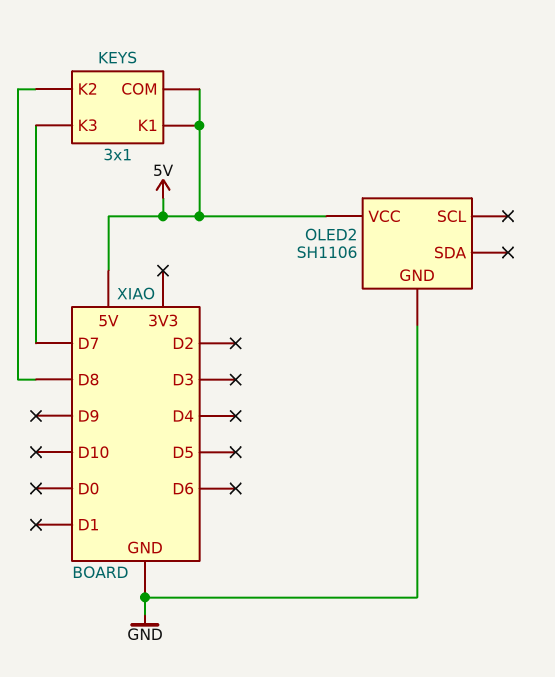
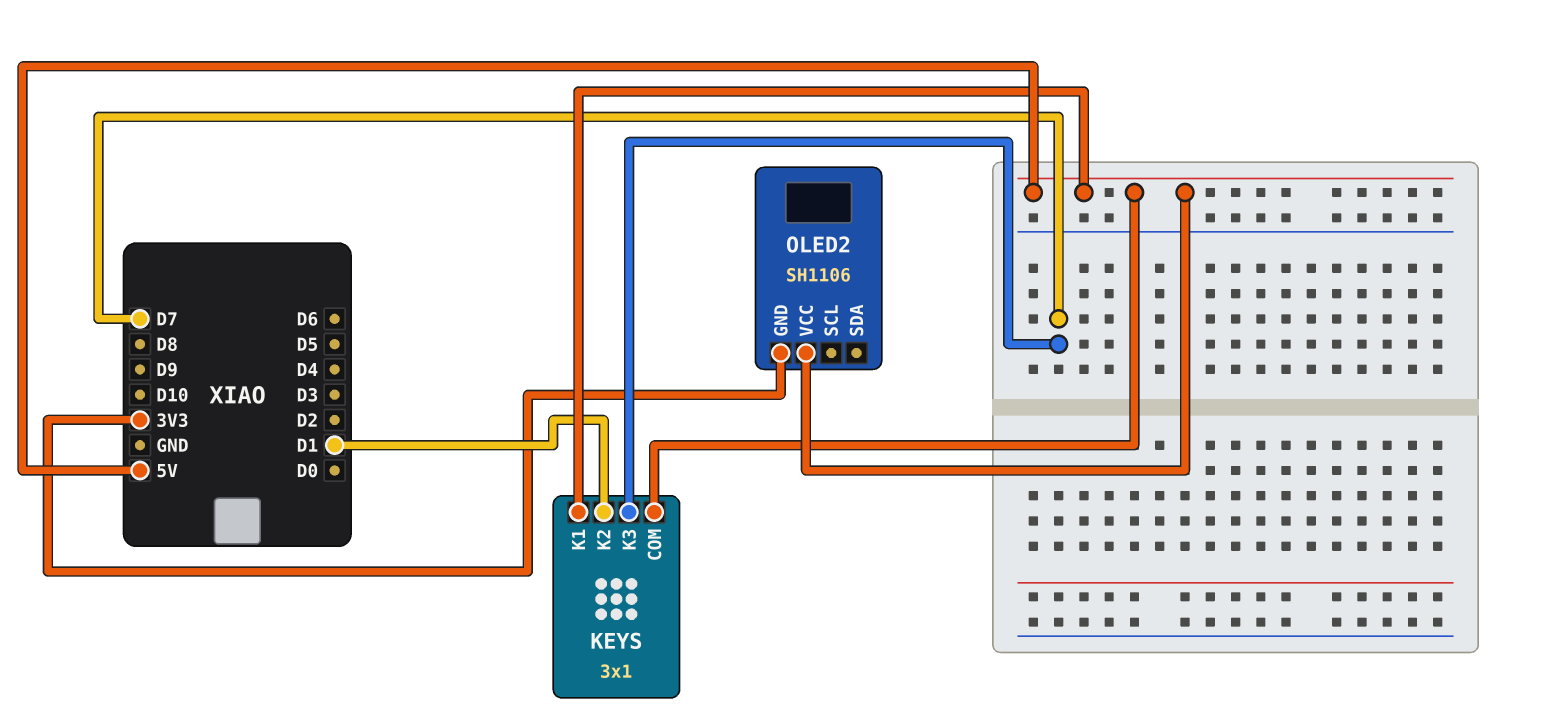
KEYS pin K2: D8 -> D1
OLED2 pin GND: GND -> 3V3

